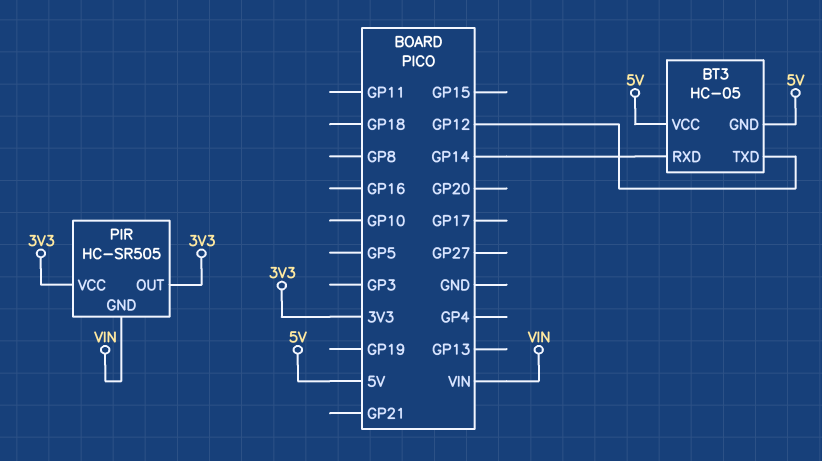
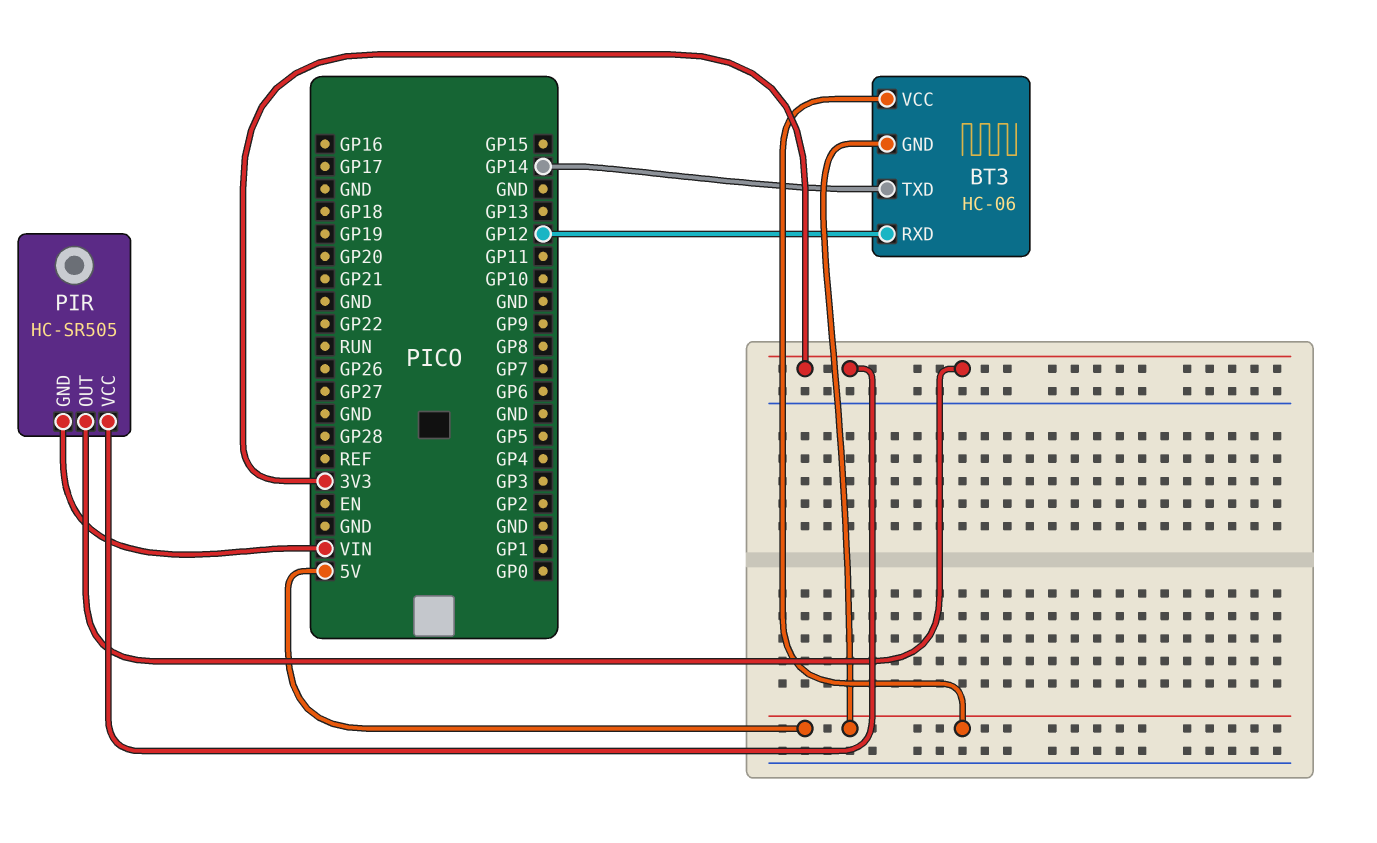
BT3: HC-05 -> HC-06
BT3 pin RXD: GP14 -> GP12
BT3 pin TXD: GP12 -> GP14

